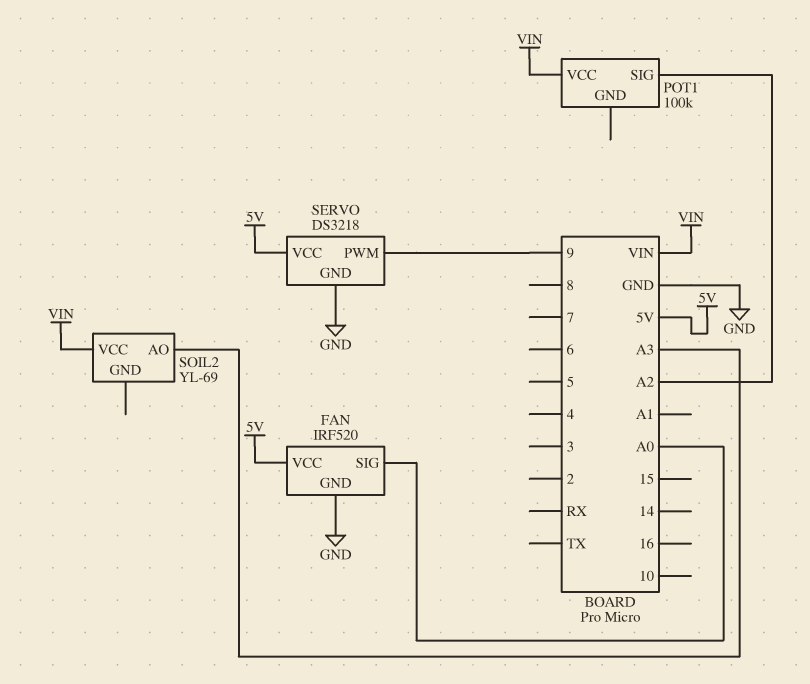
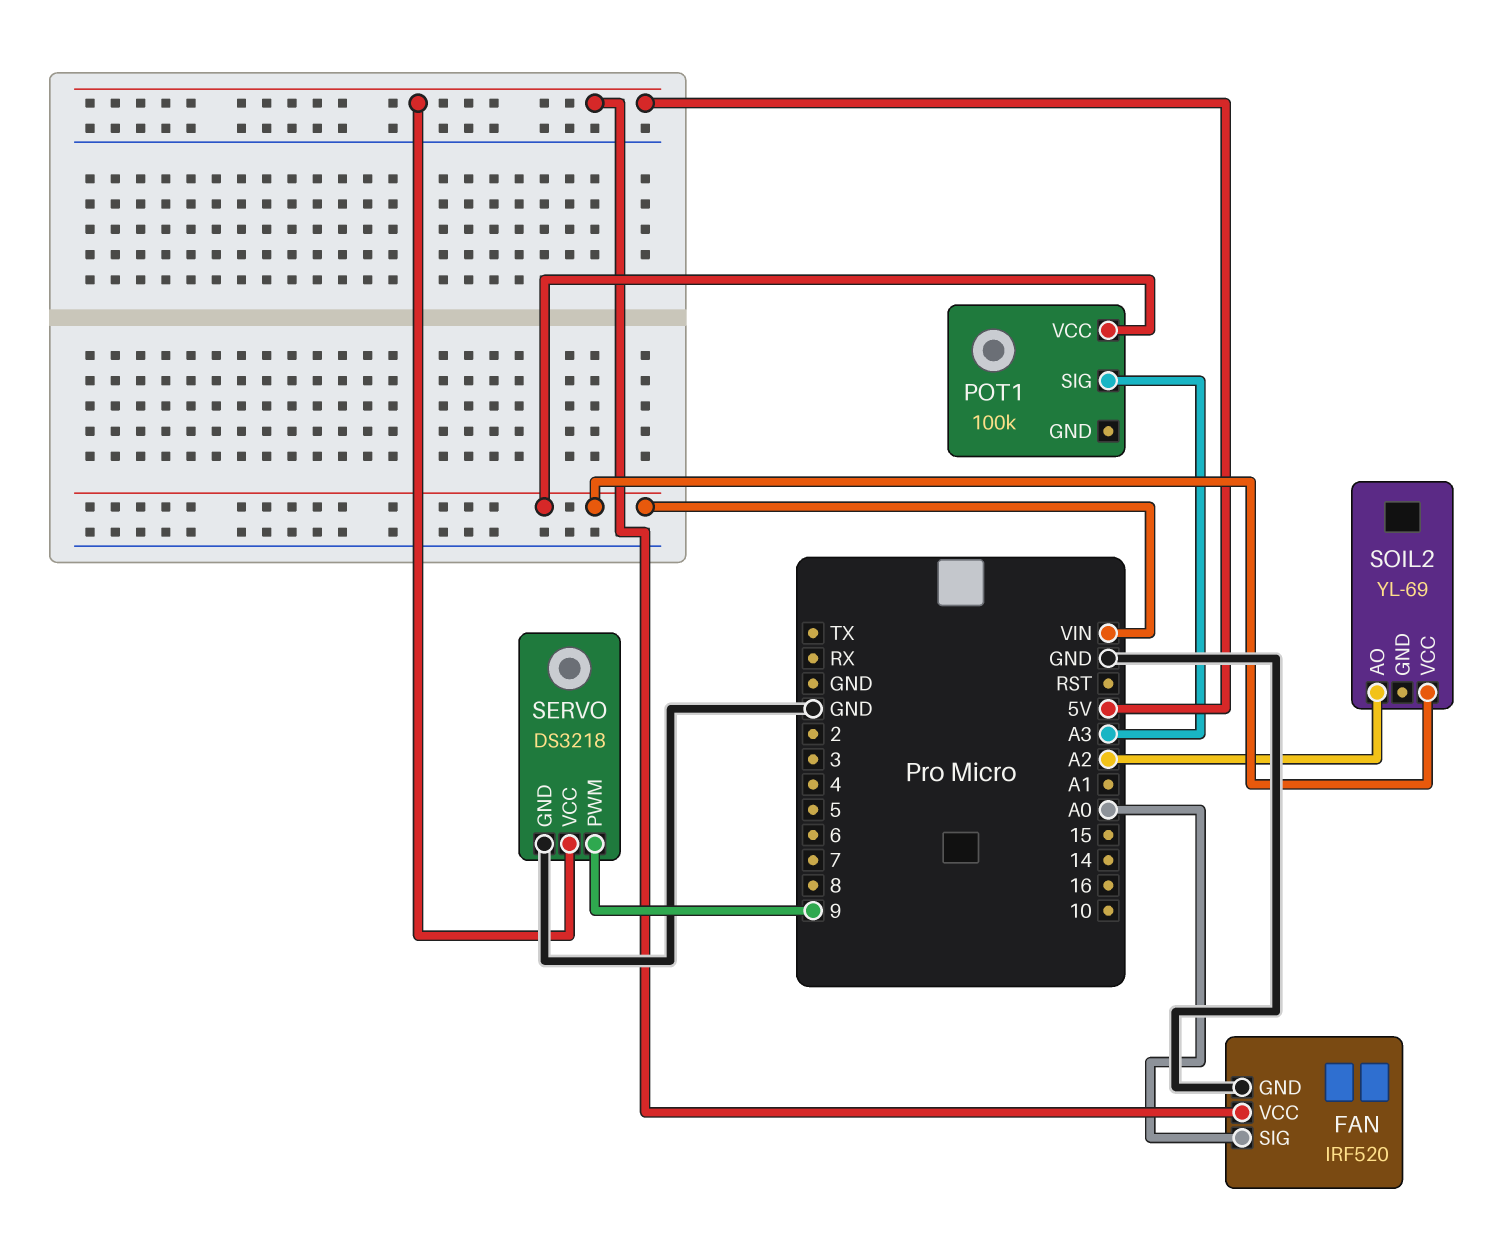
POT1 pin SIG: A2 -> A3
SOIL2 pin AO: A3 -> A2

